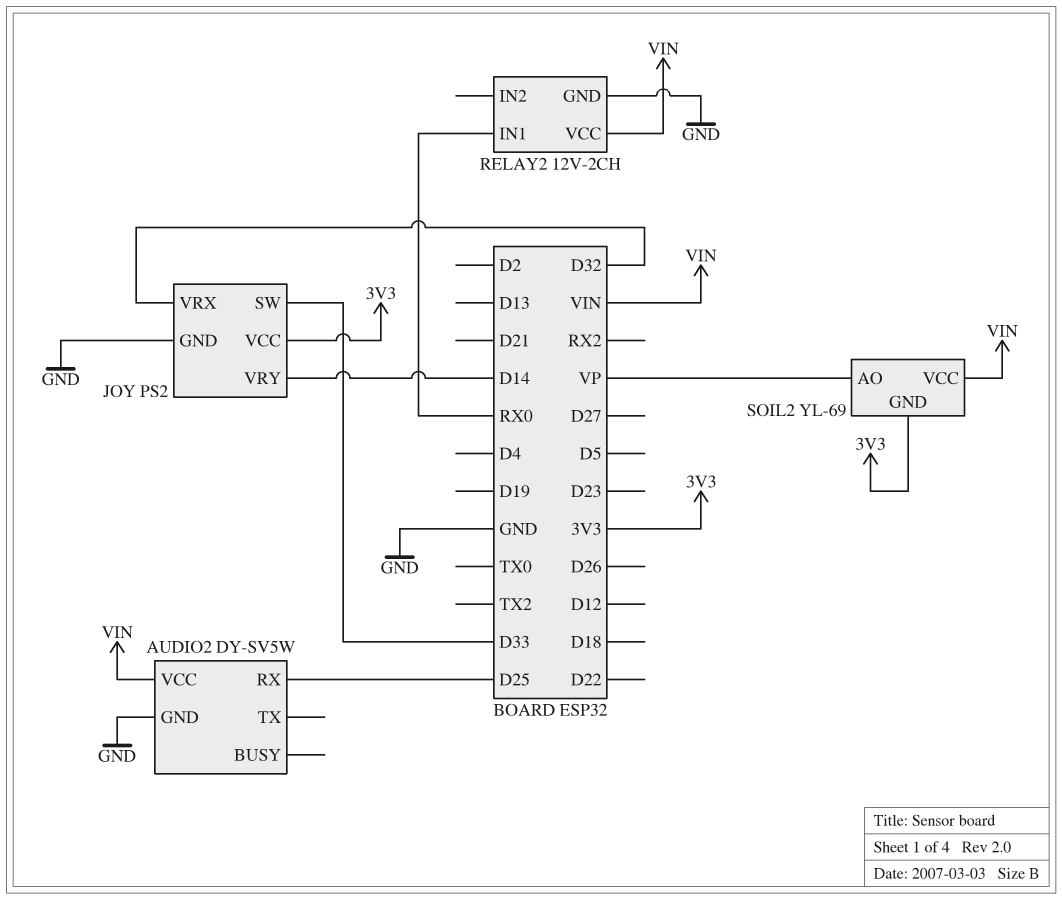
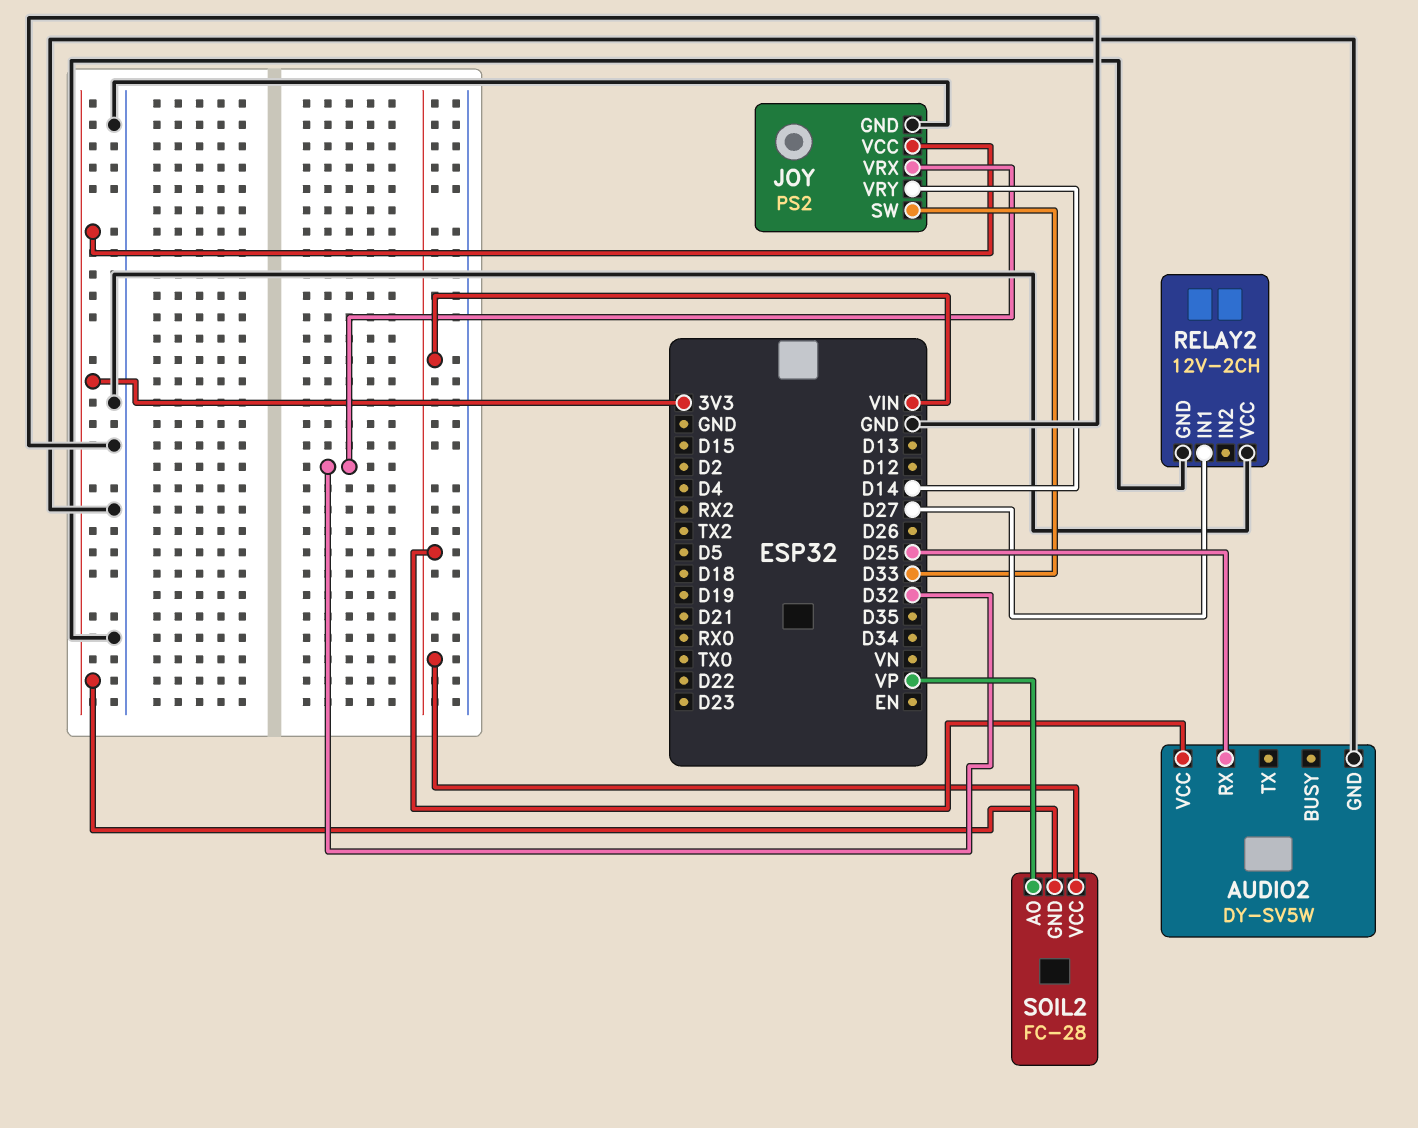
RELAY2 pin IN1: RX0 -> D27
RELAY2 pin VCC: VIN -> GND
SOIL2: YL-69 -> FC-28

